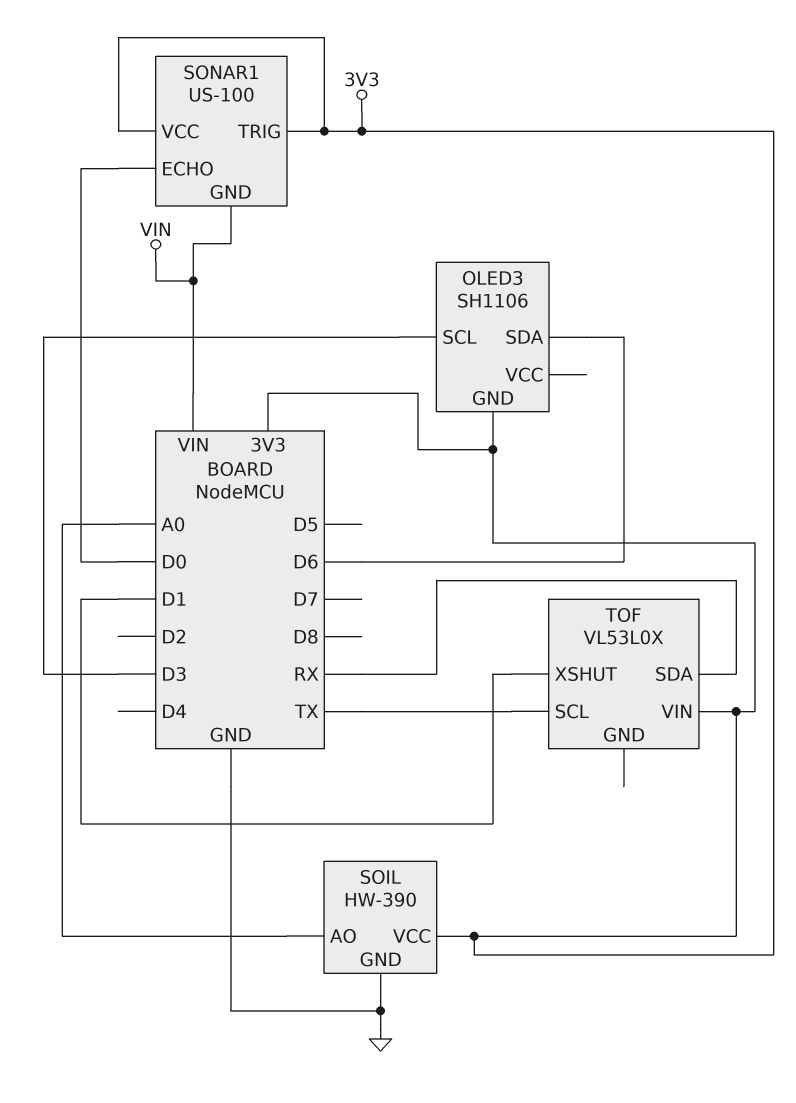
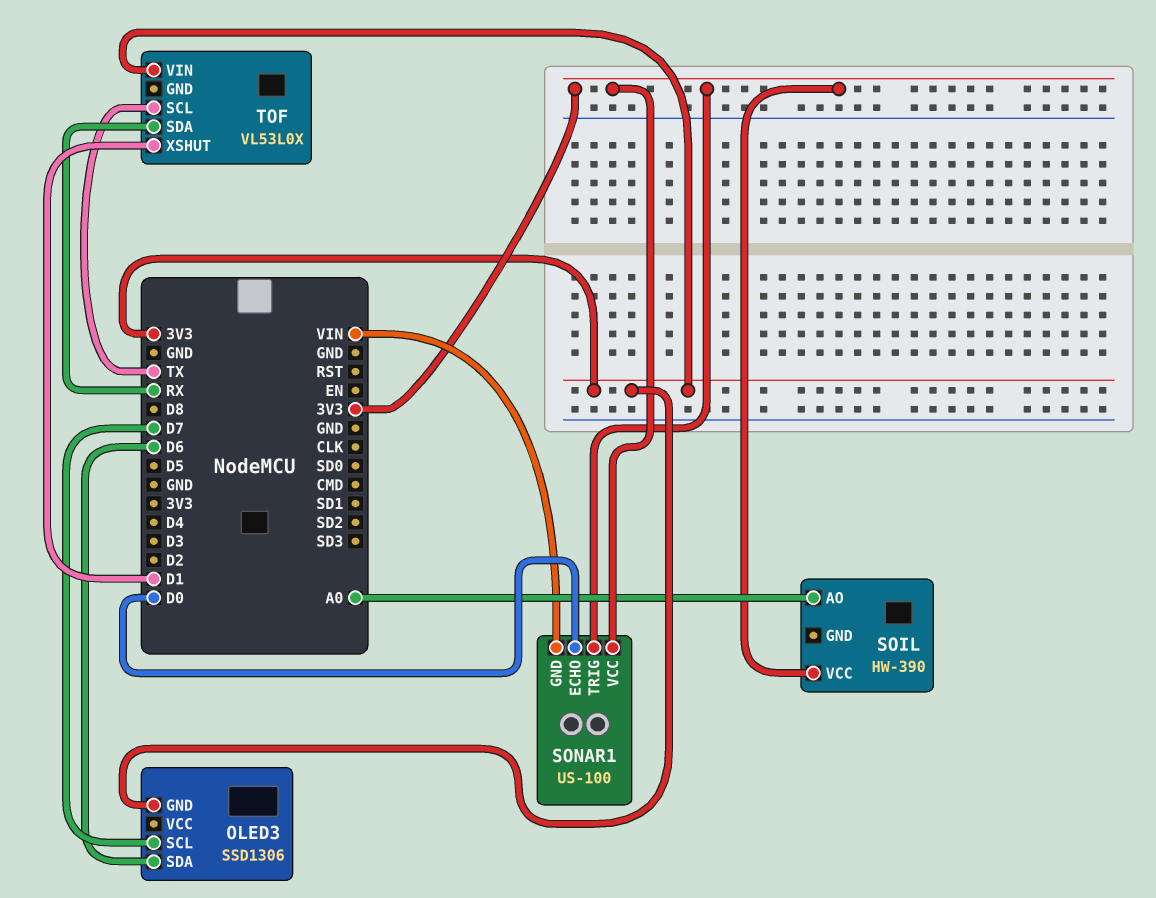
OLED3: SH1106 -> SSD1306
OLED3 pin SCL: D3 -> D7
SOIL pin GND: GND -> none

